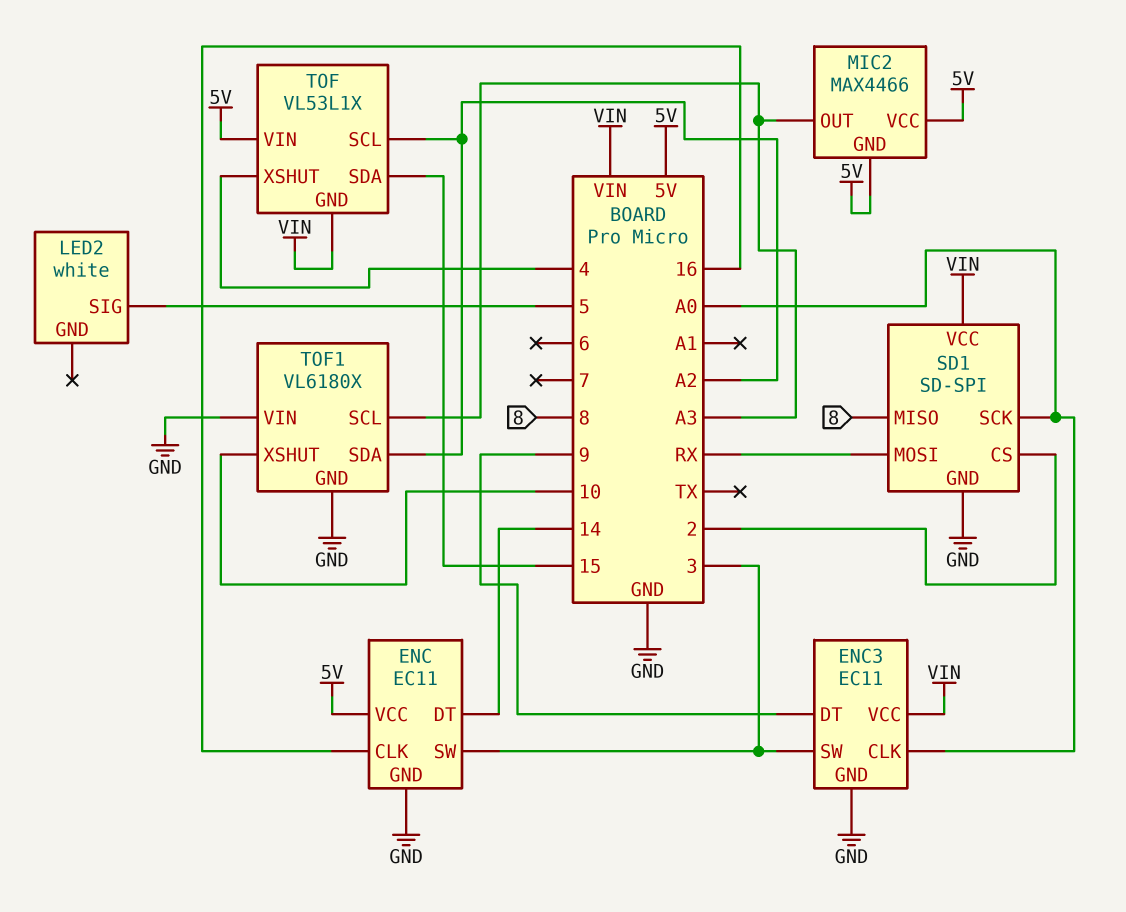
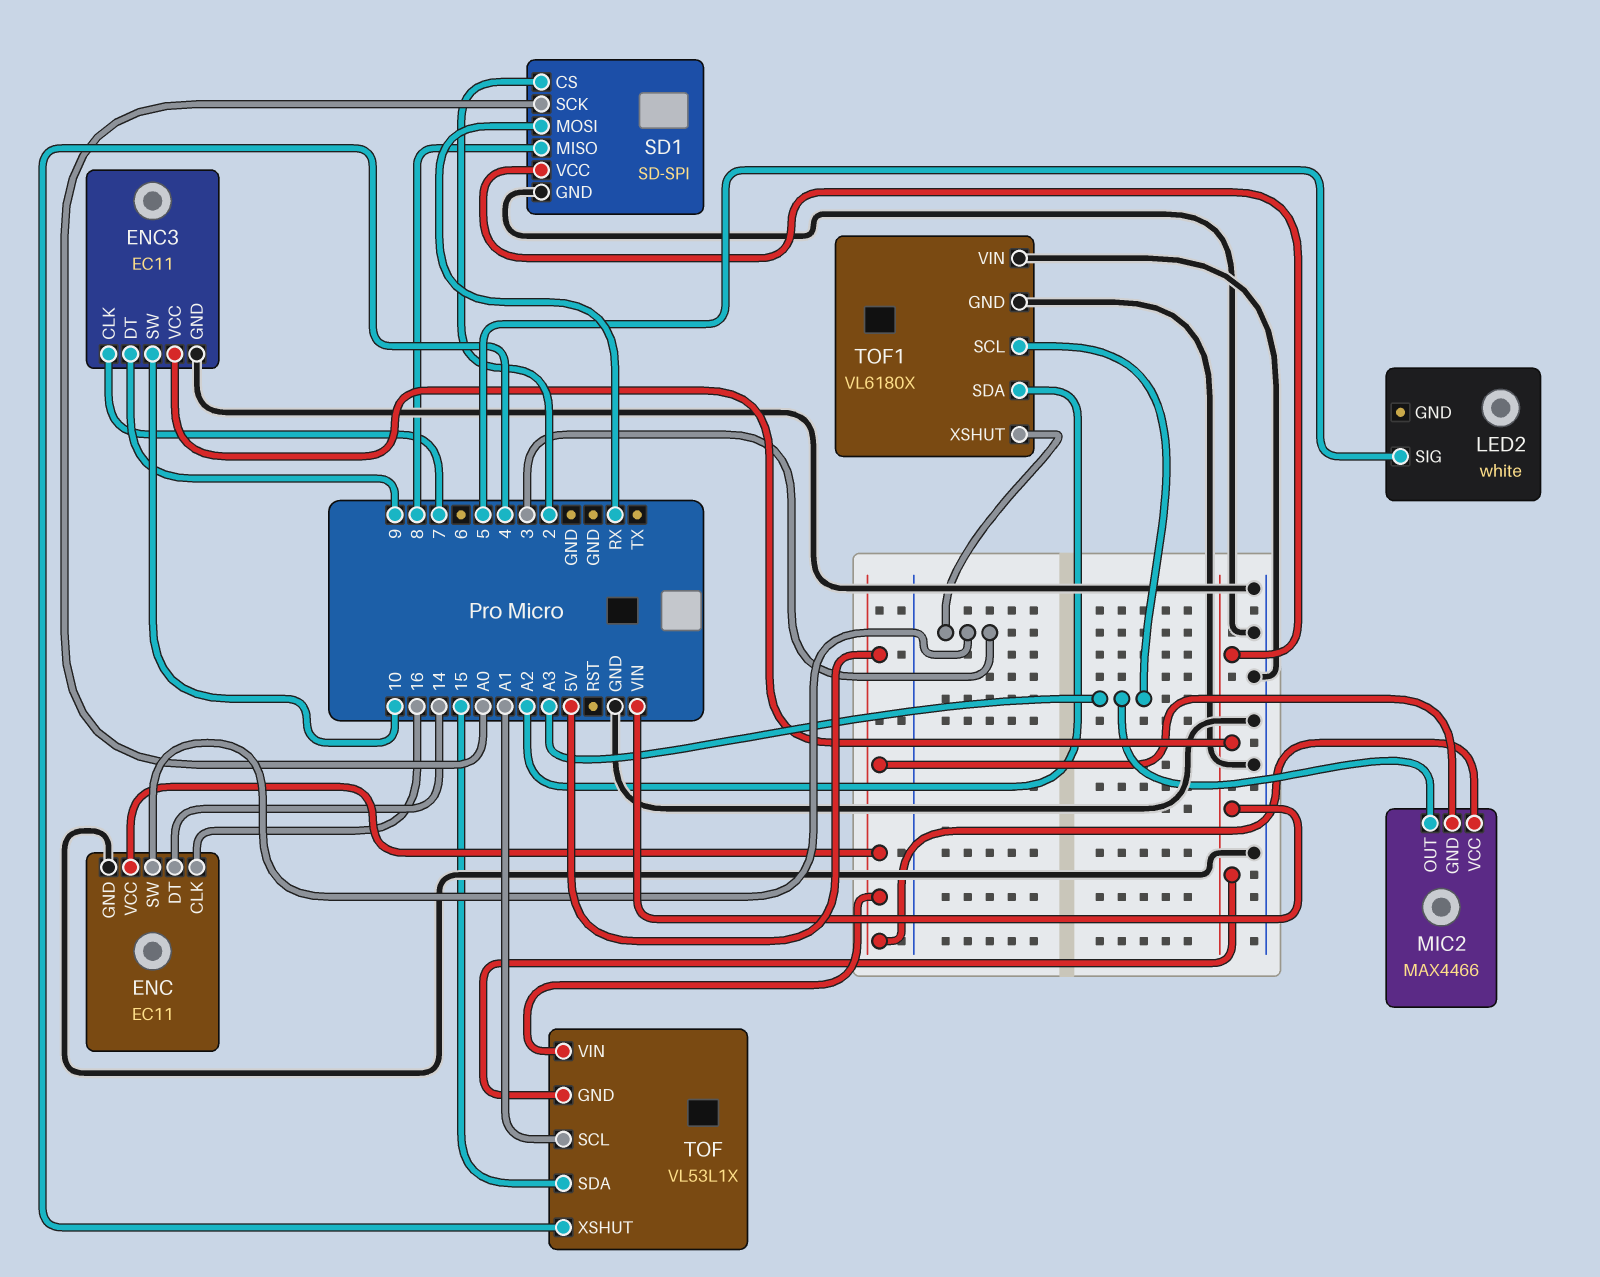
ENC3 pin CLK: A0 -> 7
ENC3 pin SW: 3 -> 10
TOF pin SCL: A2 -> A1
TOF1 pin XSHUT: 10 -> 3

